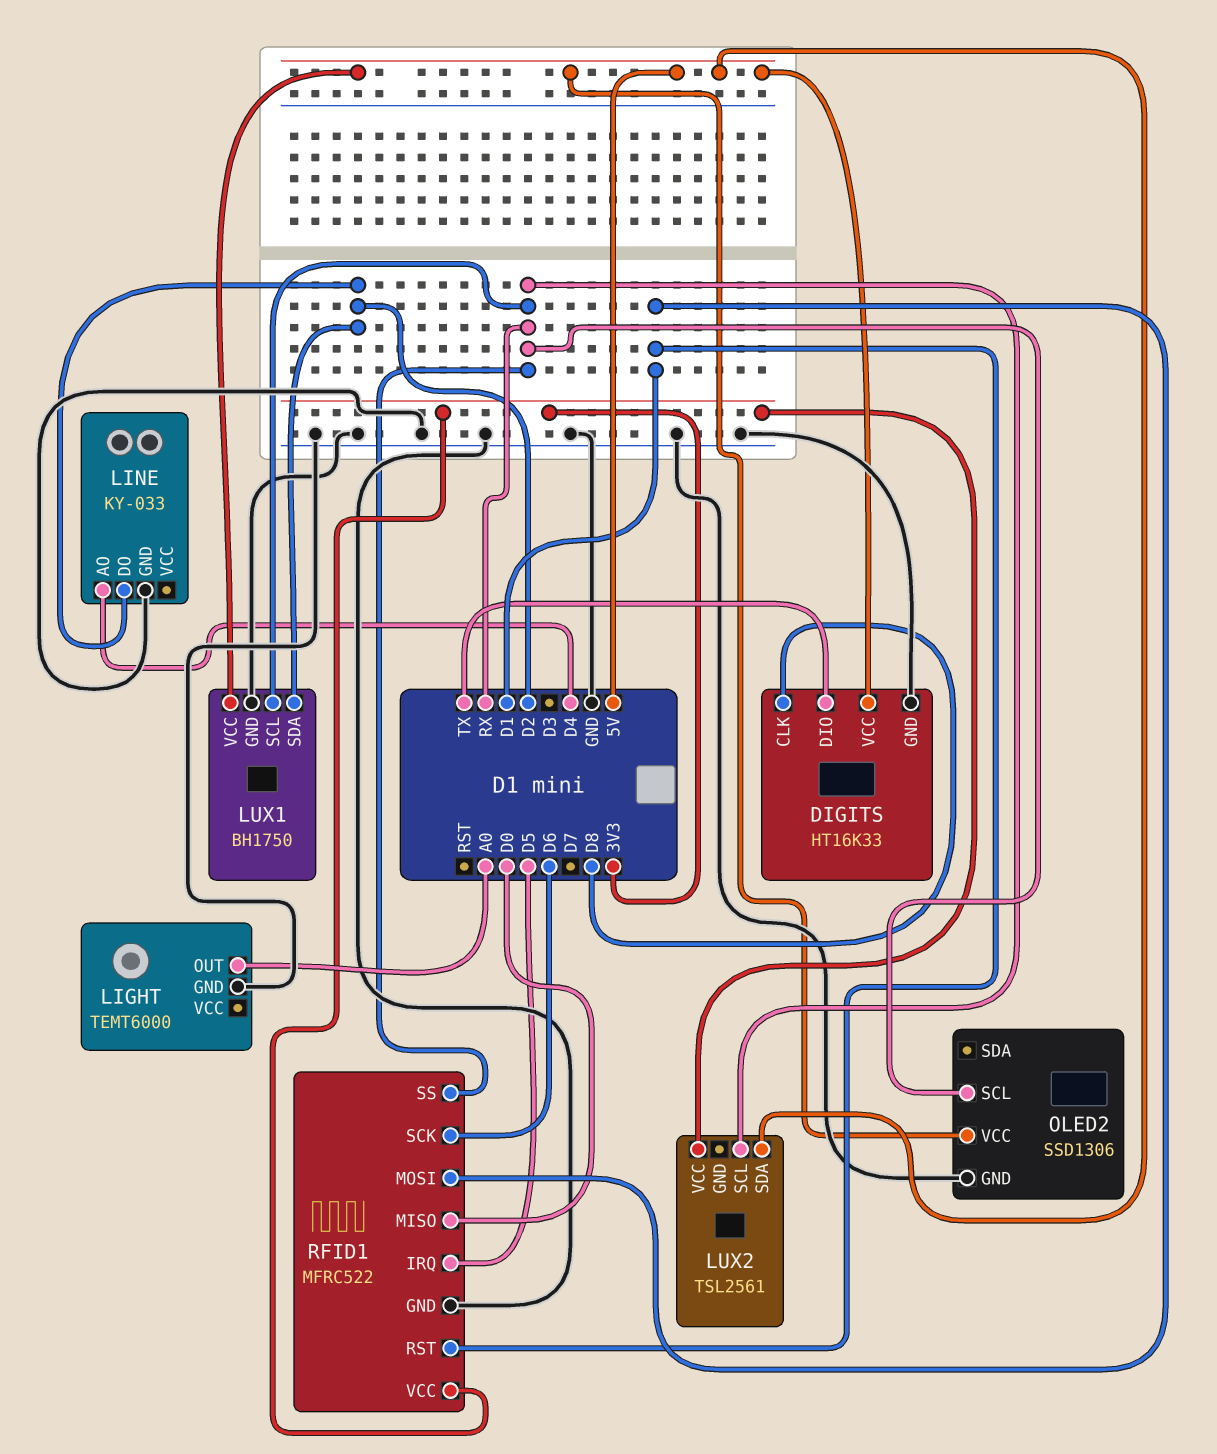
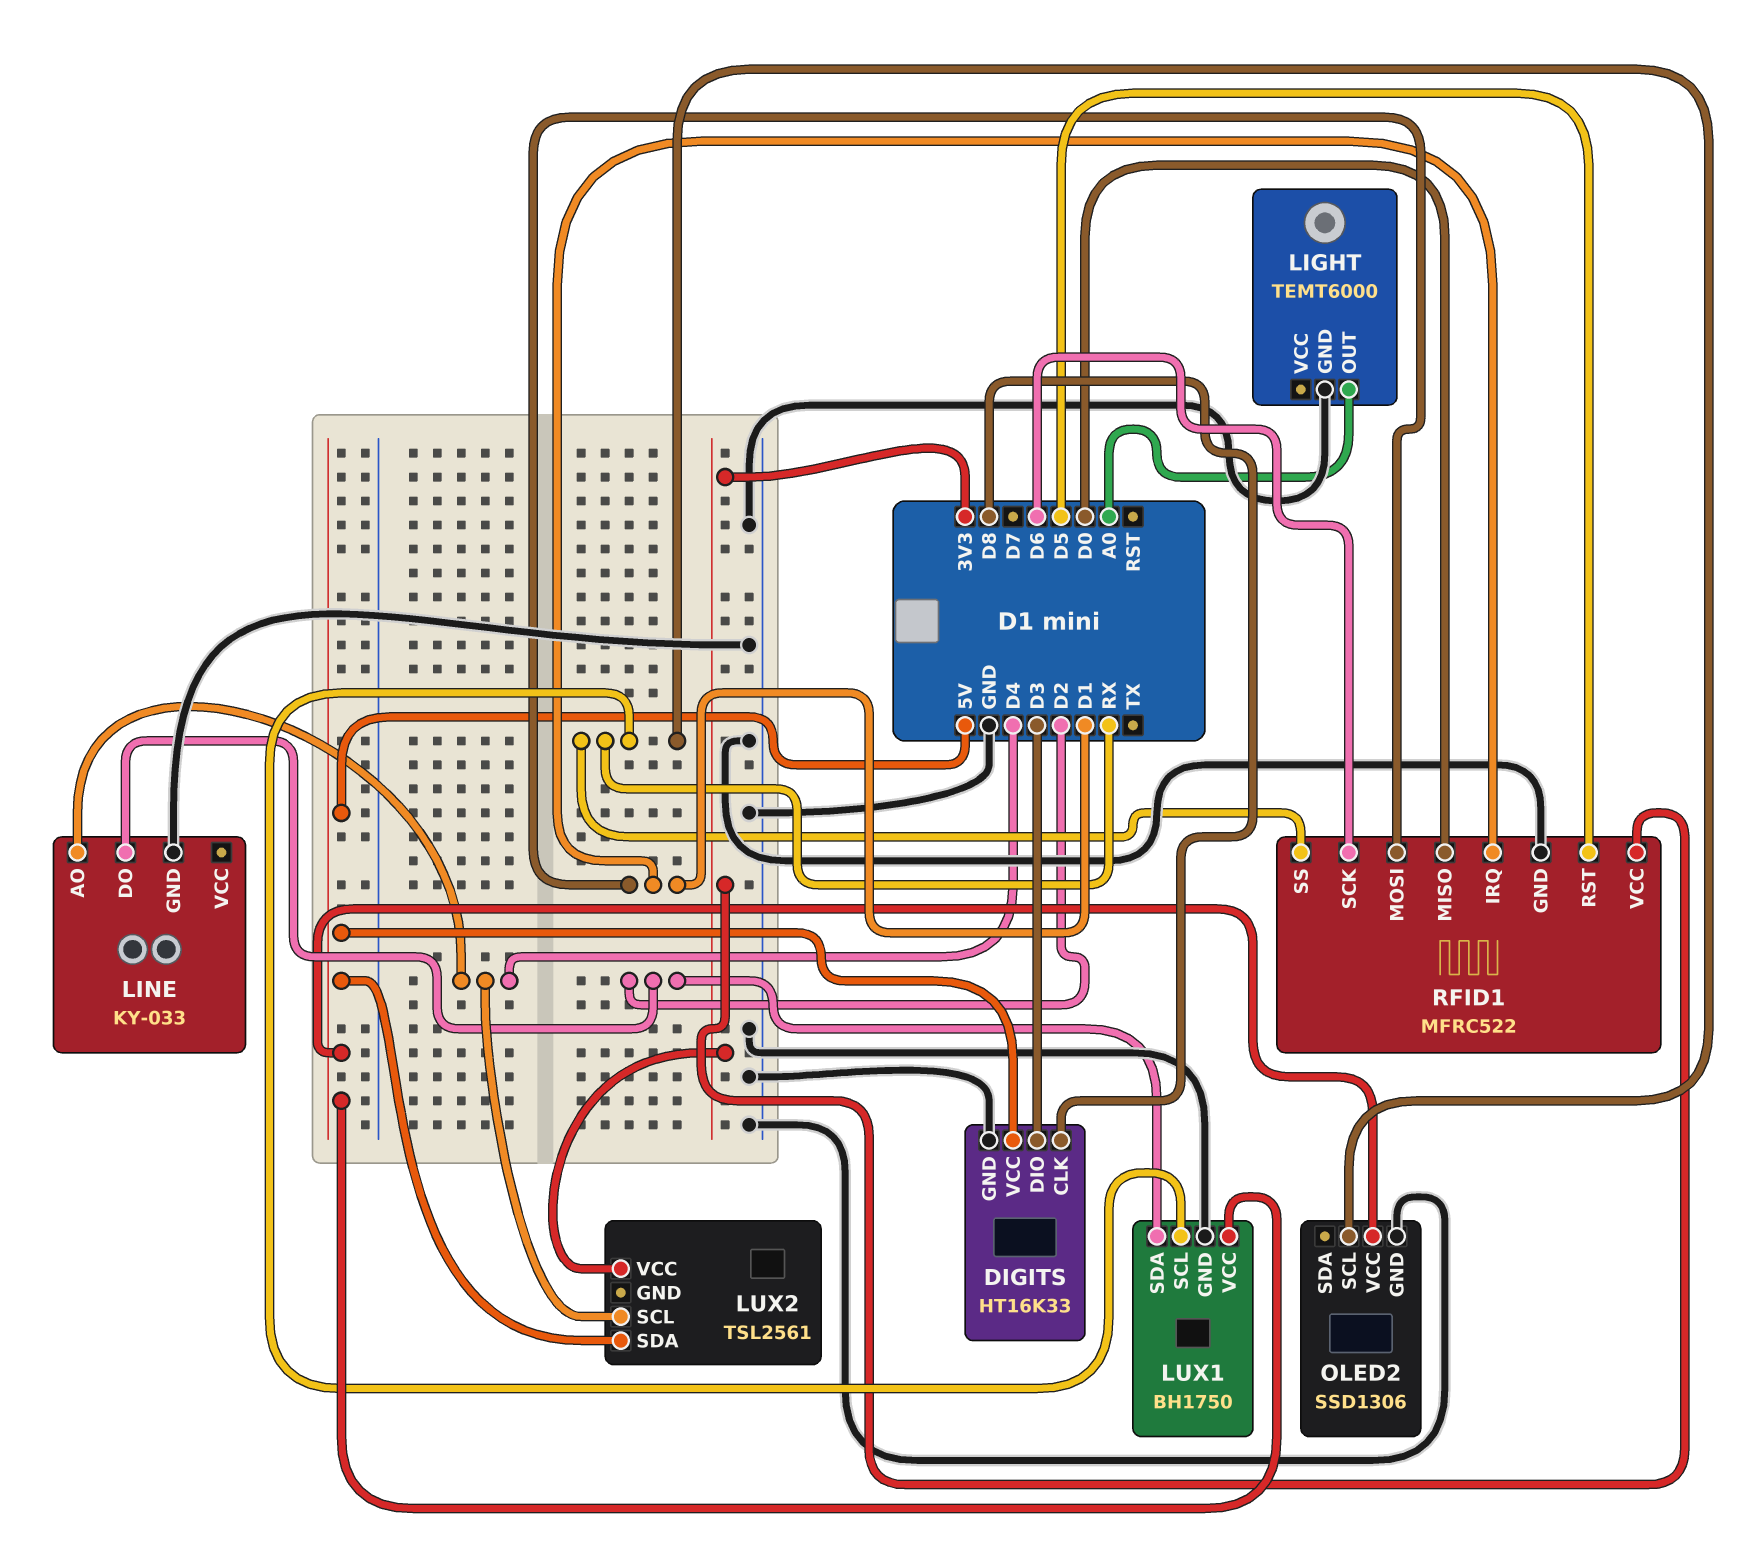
DIGITS pin DIO: TX -> D3
LUX2 pin SCL: RX -> D4
RFID1 pin IRQ: D5 -> D1
RFID1 pin RST: D1 -> D5

